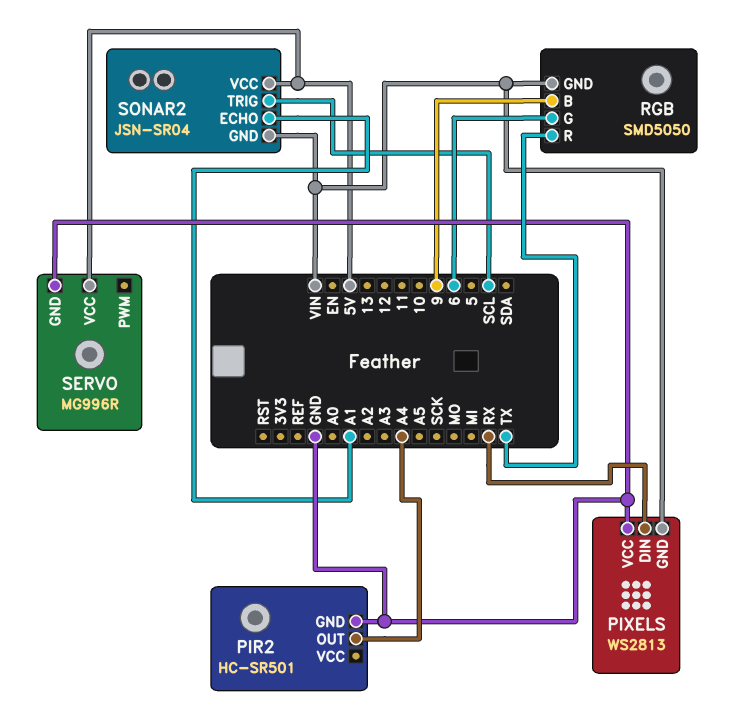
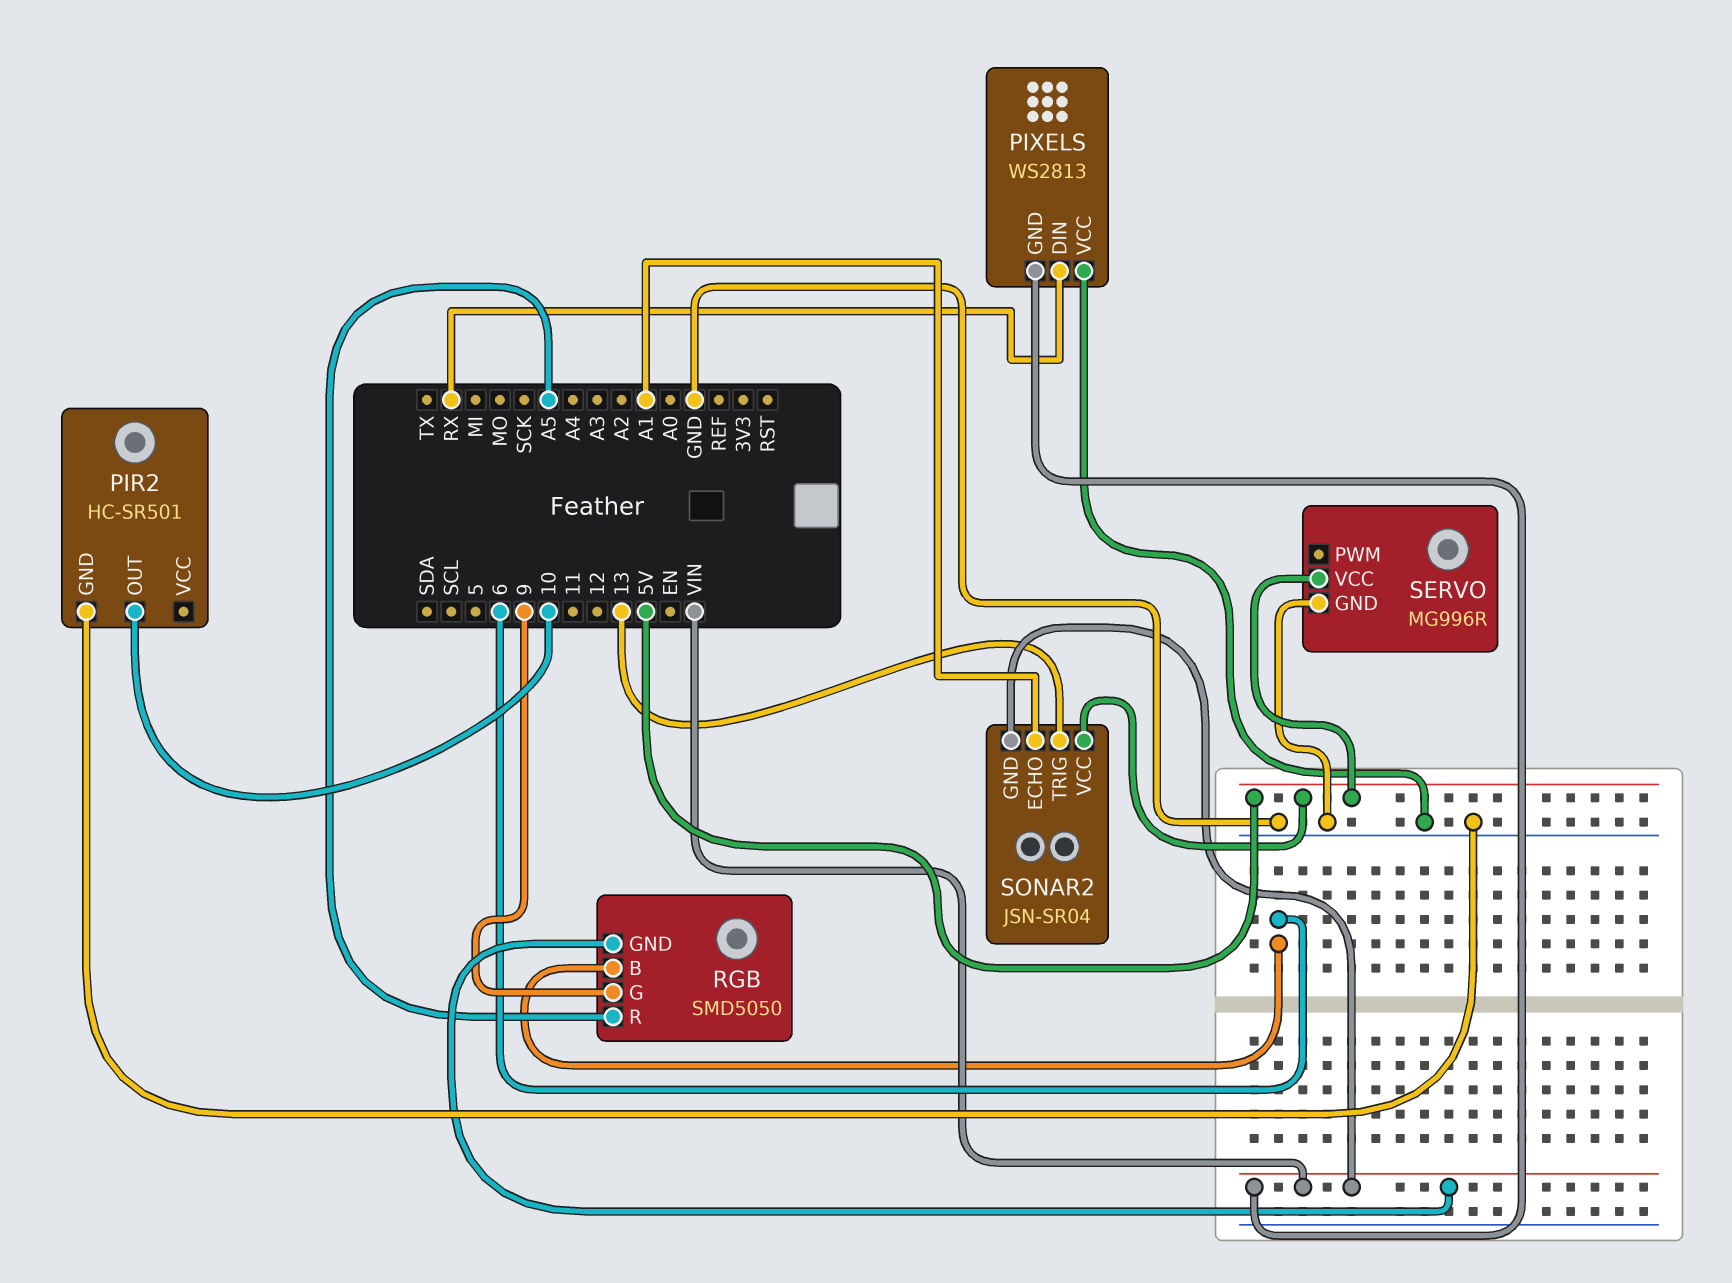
PIR2 pin OUT: A4 -> 10
RGB pin B: 9 -> 6
RGB pin G: 6 -> 9
RGB pin R: TX -> A5
SONAR2 pin TRIG: SCL -> 13

